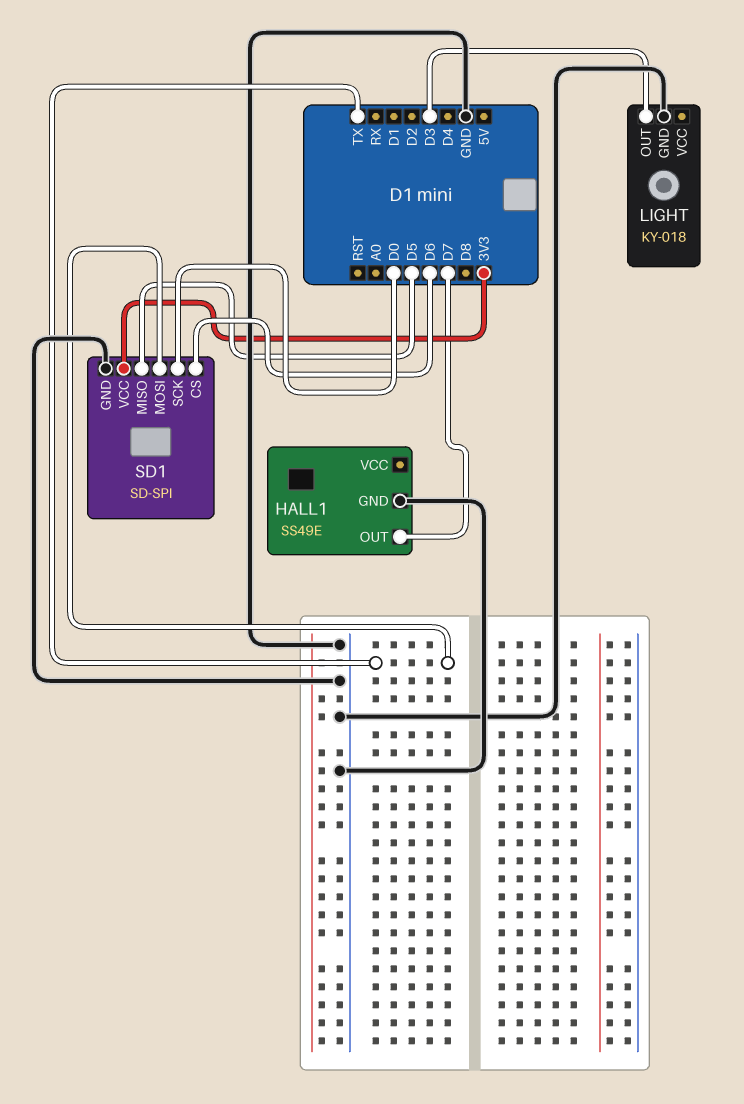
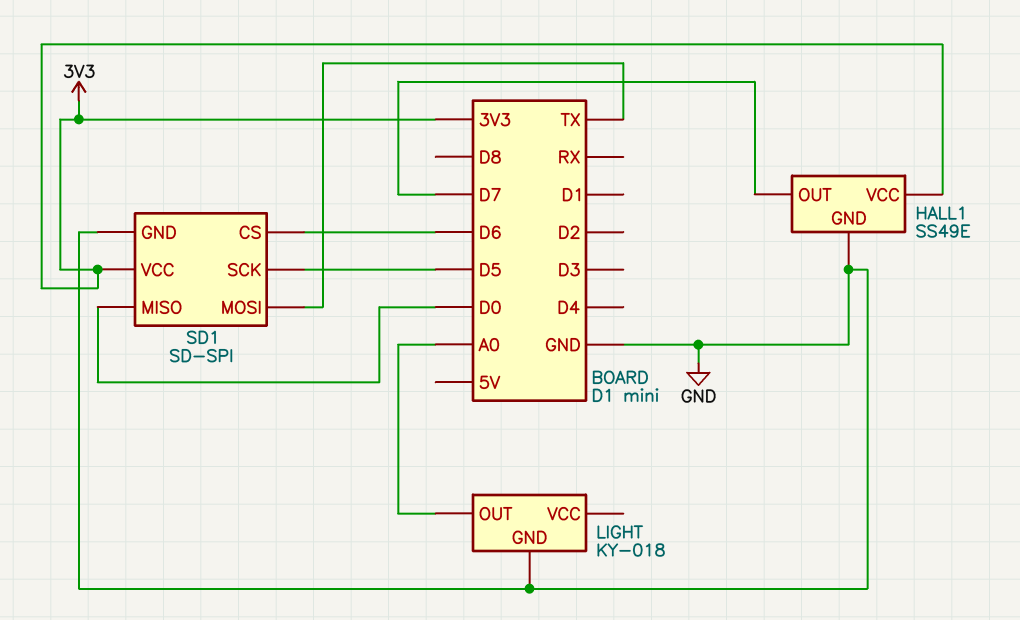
HALL1 pin VCC: none -> 3V3
LIGHT pin OUT: D3 -> A0
SD1 pin MISO: D5 -> D0
SD1 pin SCK: D0 -> D5

